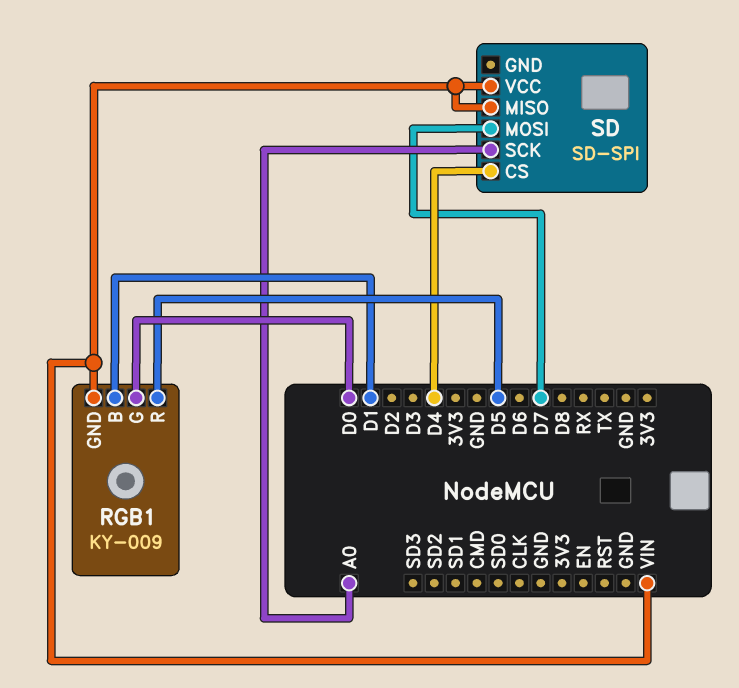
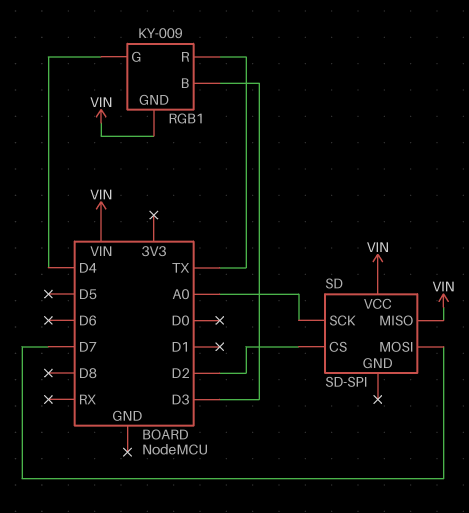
RGB1 pin B: D1 -> D3
RGB1 pin G: D0 -> D4
RGB1 pin R: D5 -> TX
SD pin CS: D4 -> D2

